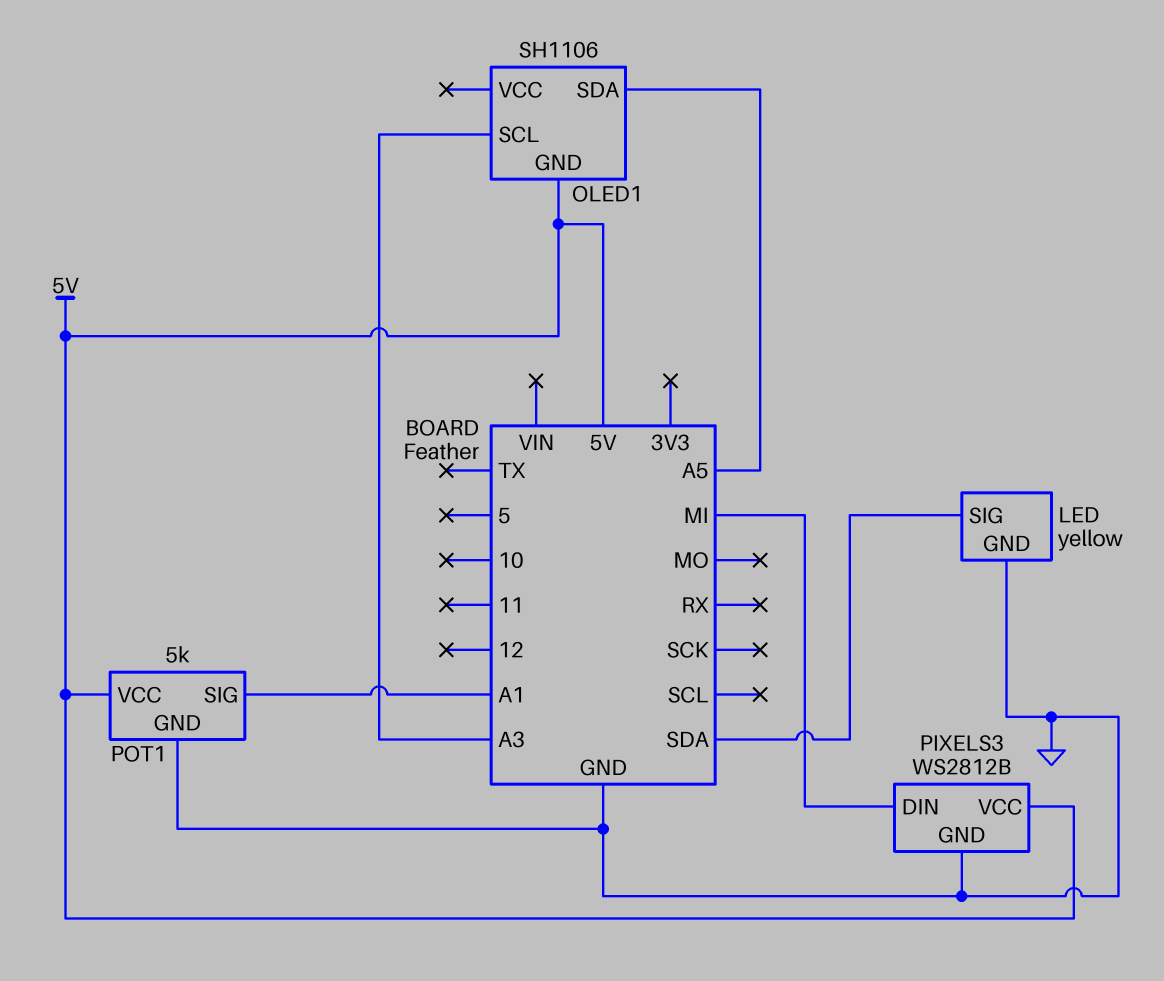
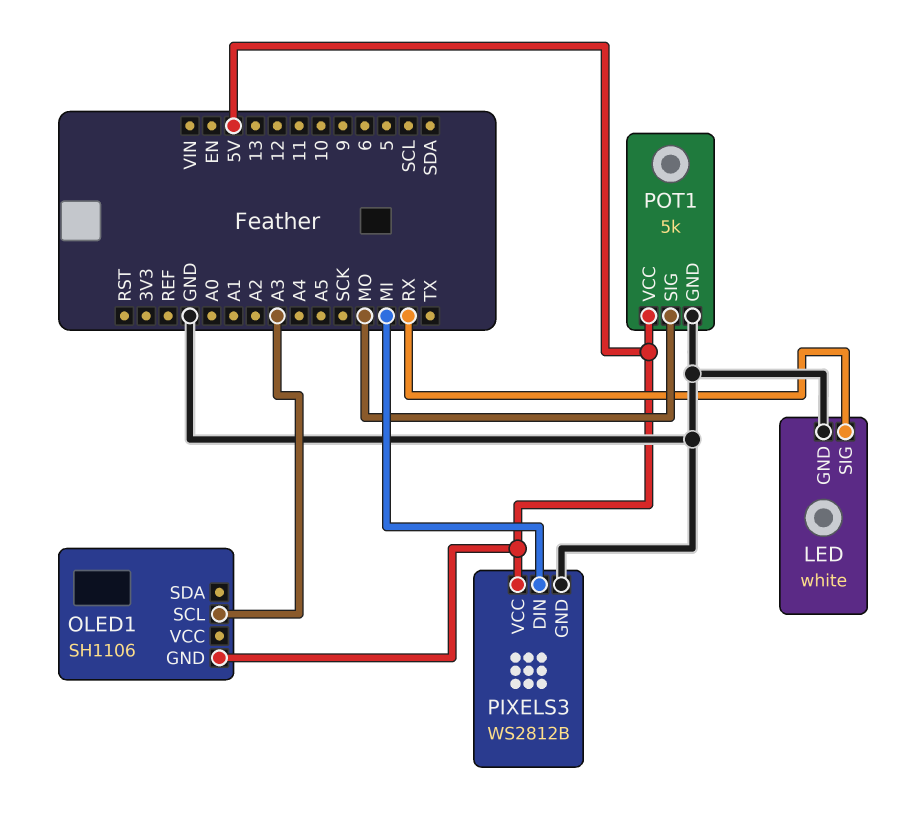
LED: yellow -> white
LED pin SIG: SDA -> RX
OLED1 pin SDA: A5 -> none
POT1 pin SIG: A1 -> MO

